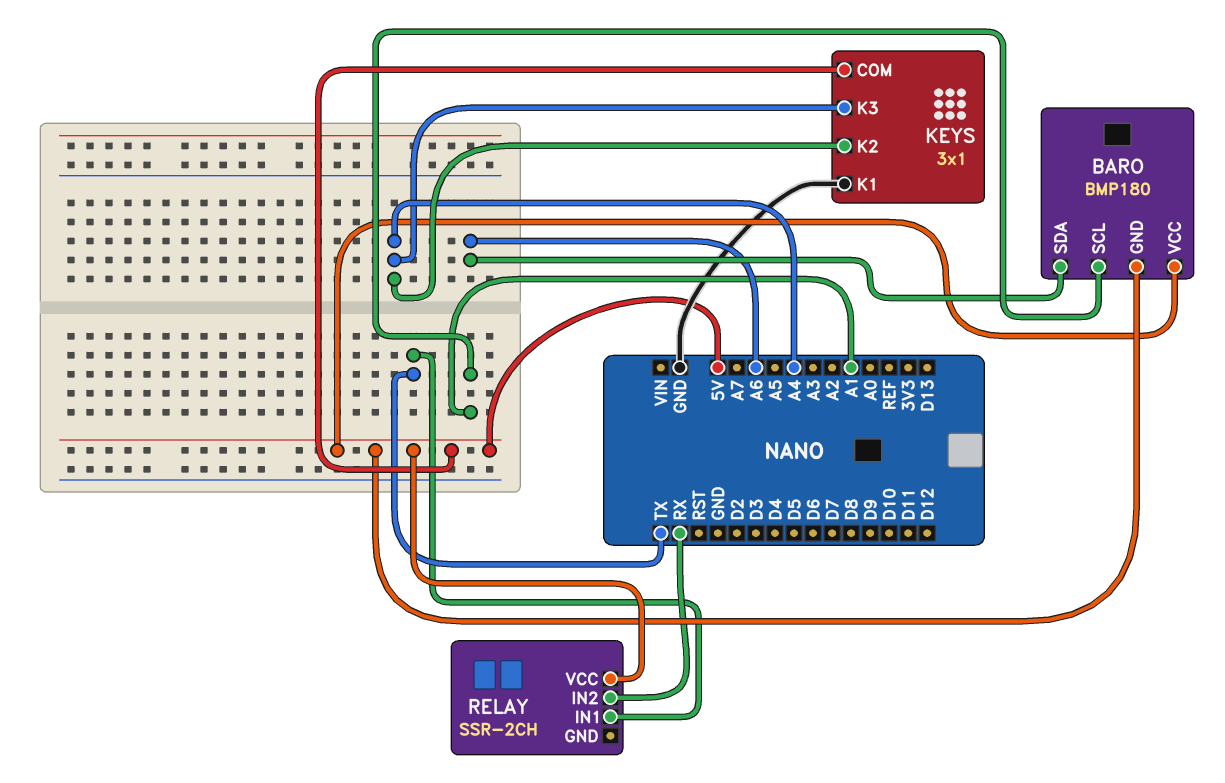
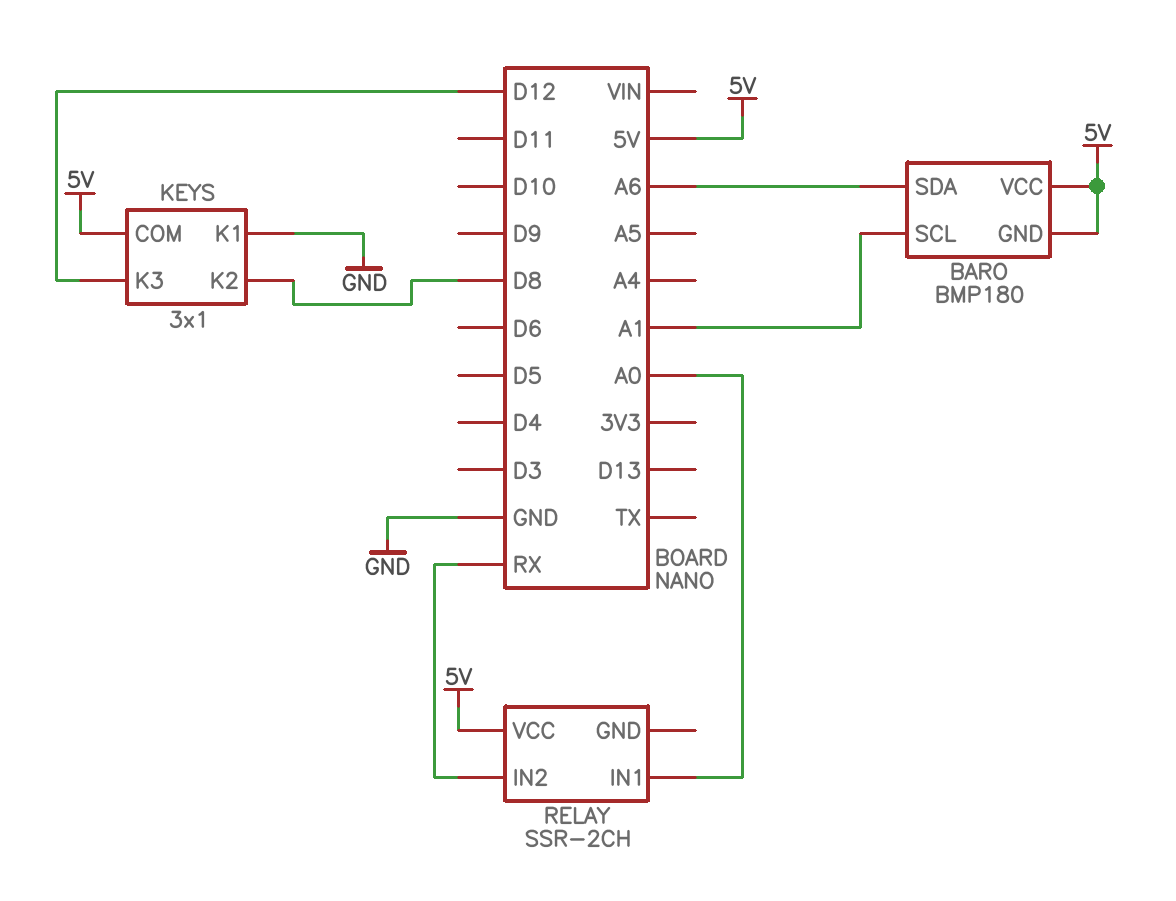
KEYS pin K2: A4 -> D8
KEYS pin K3: A4 -> D12
RELAY pin IN1: TX -> A0

